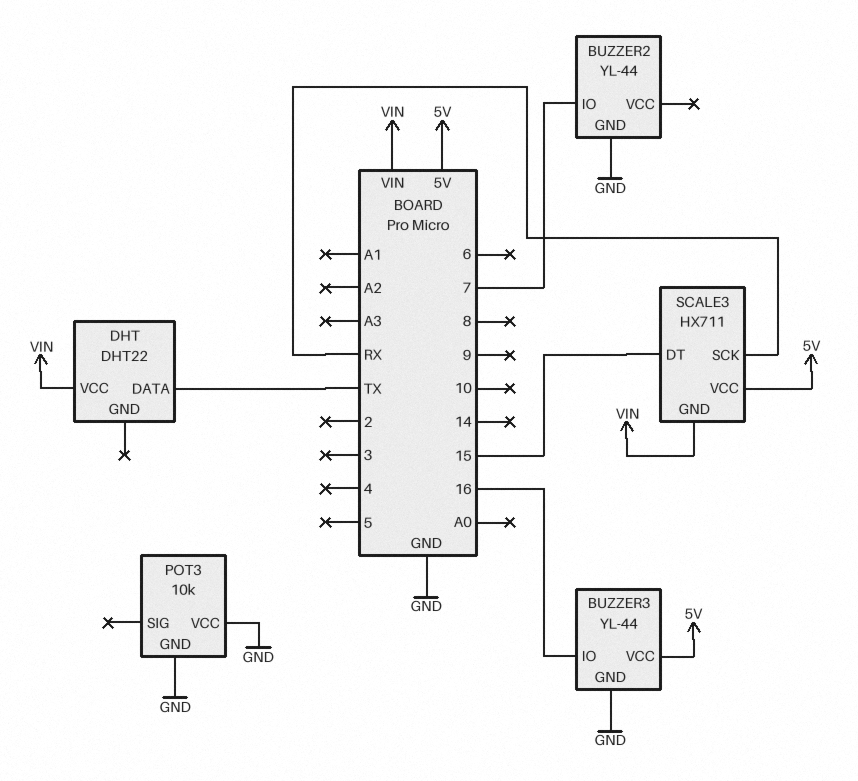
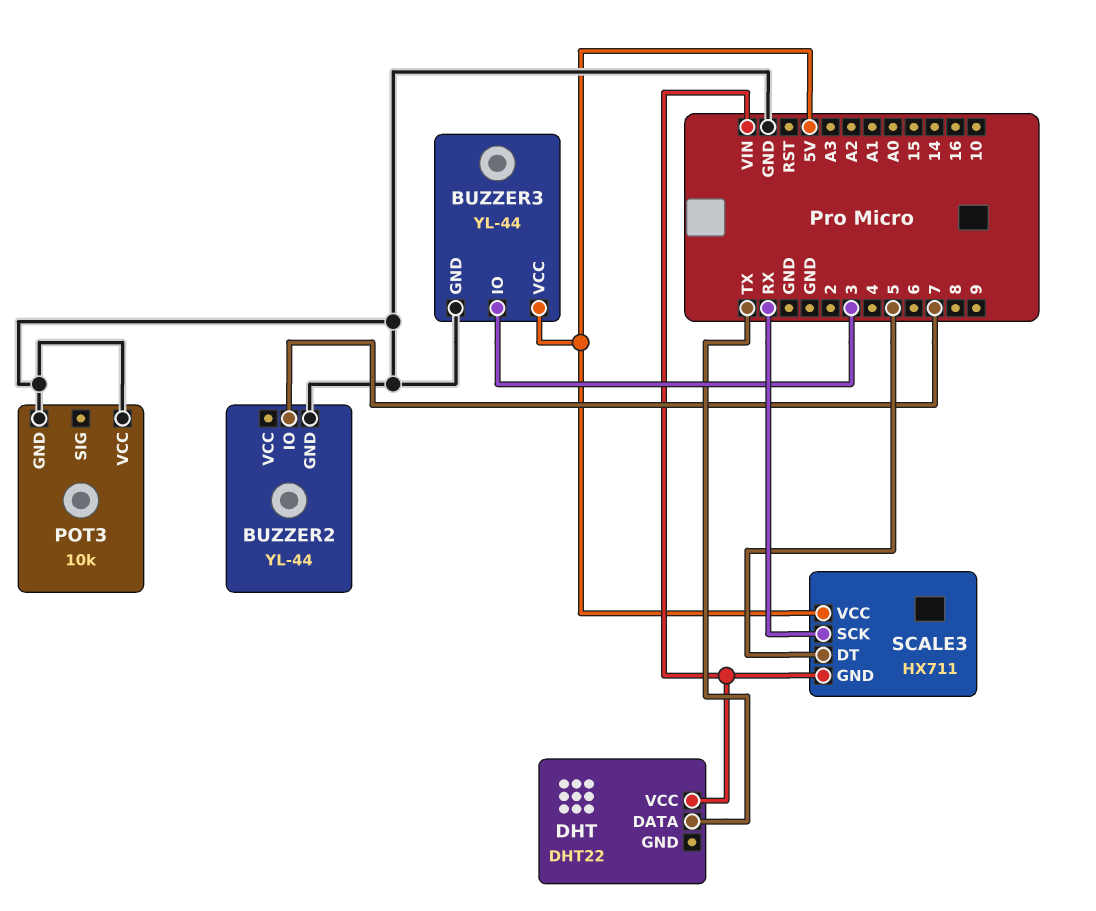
BUZZER3 pin IO: 16 -> 3
SCALE3 pin DT: 15 -> 5

